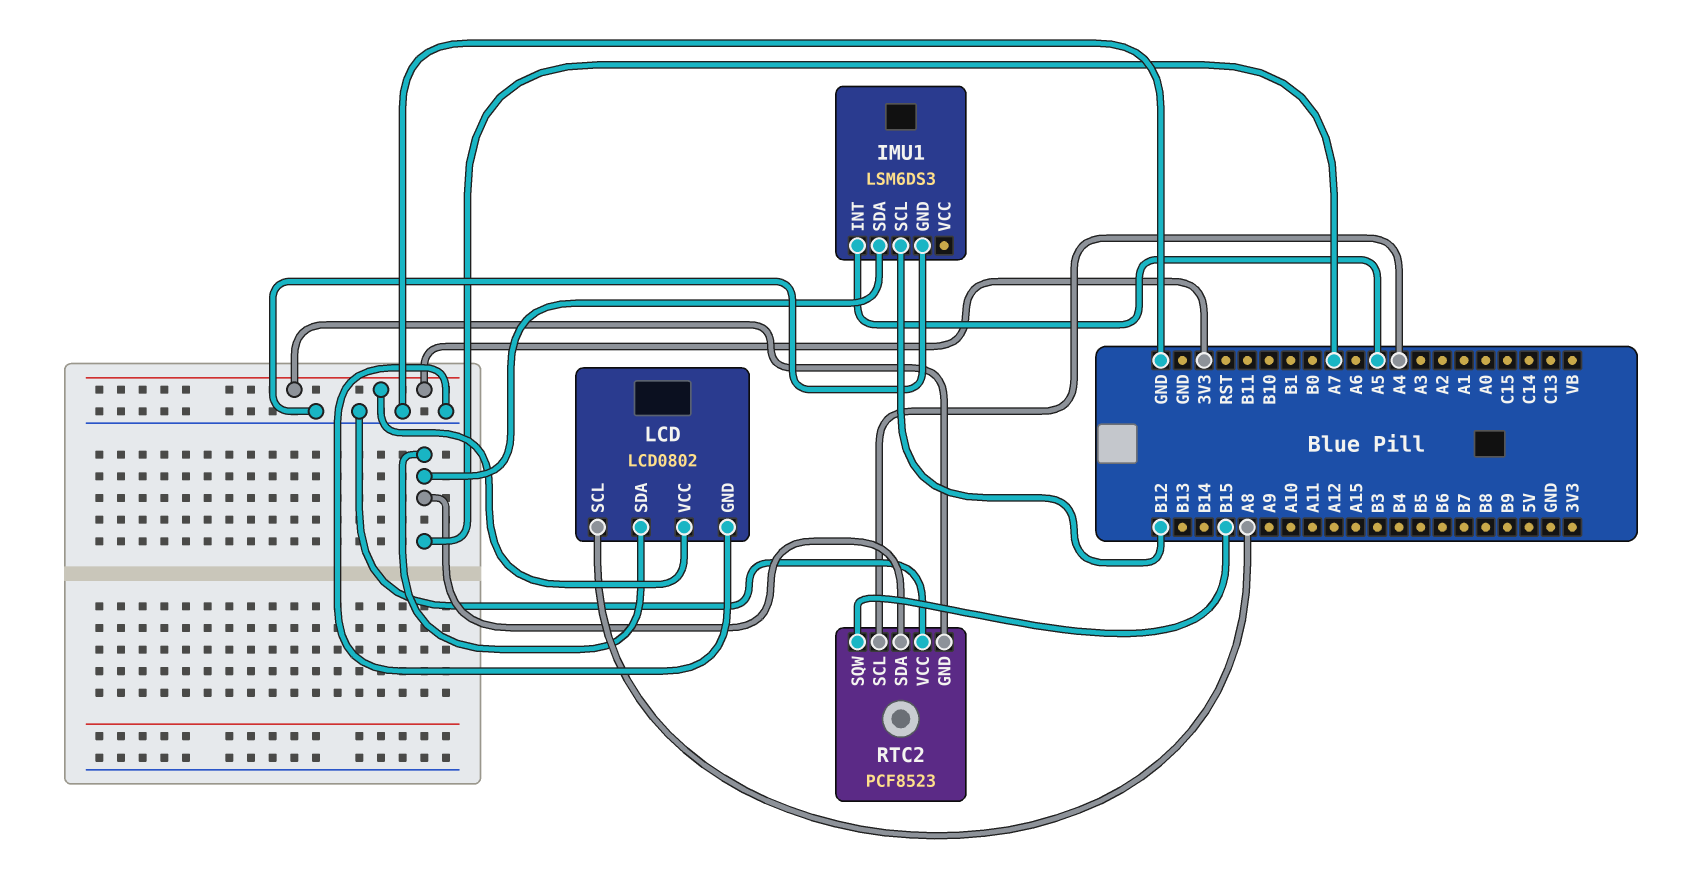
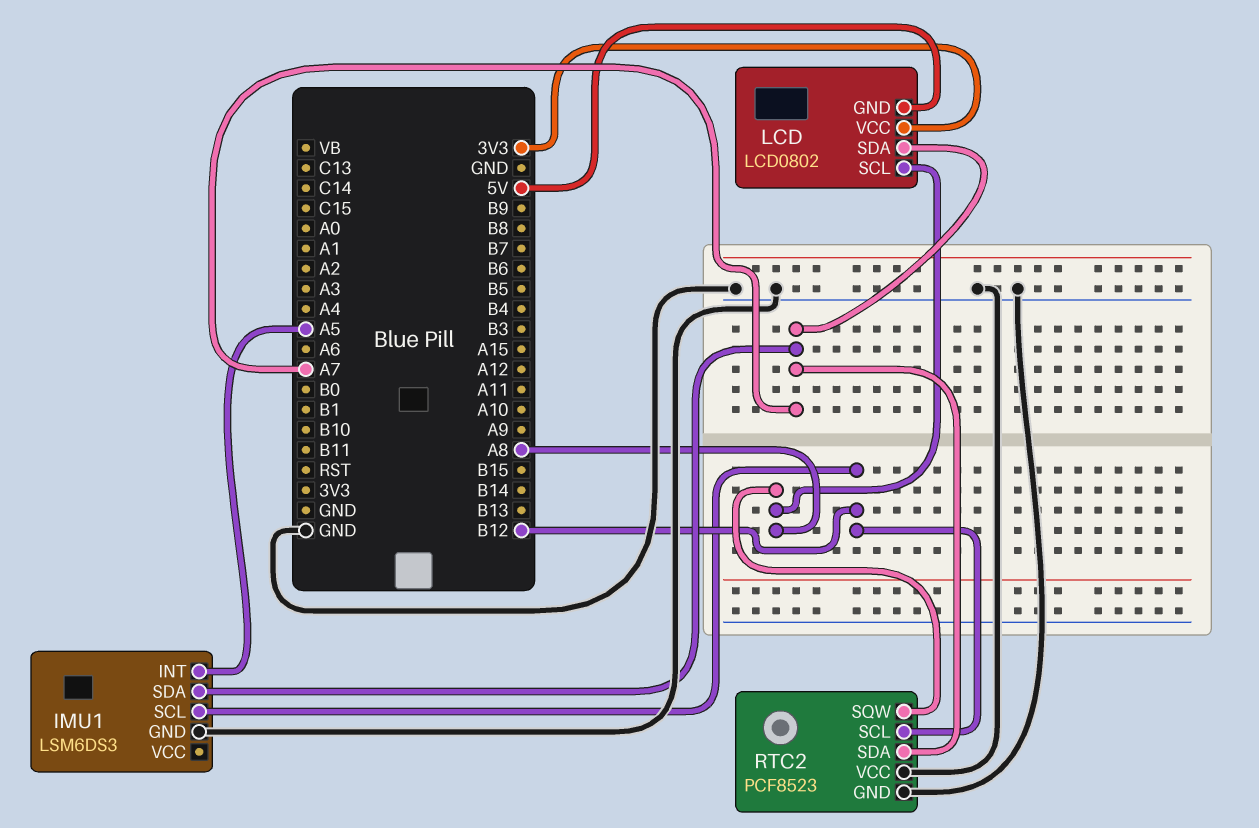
LCD pin GND: GND -> 5V
RTC2 pin GND: 3V3 -> GND
RTC2 pin SCL: A4 -> B12
RTC2 pin SQW: B15 -> A8

